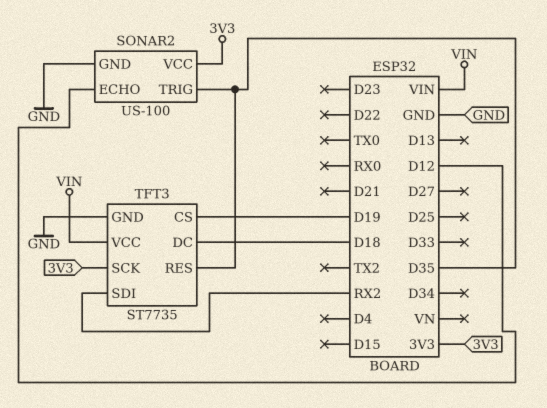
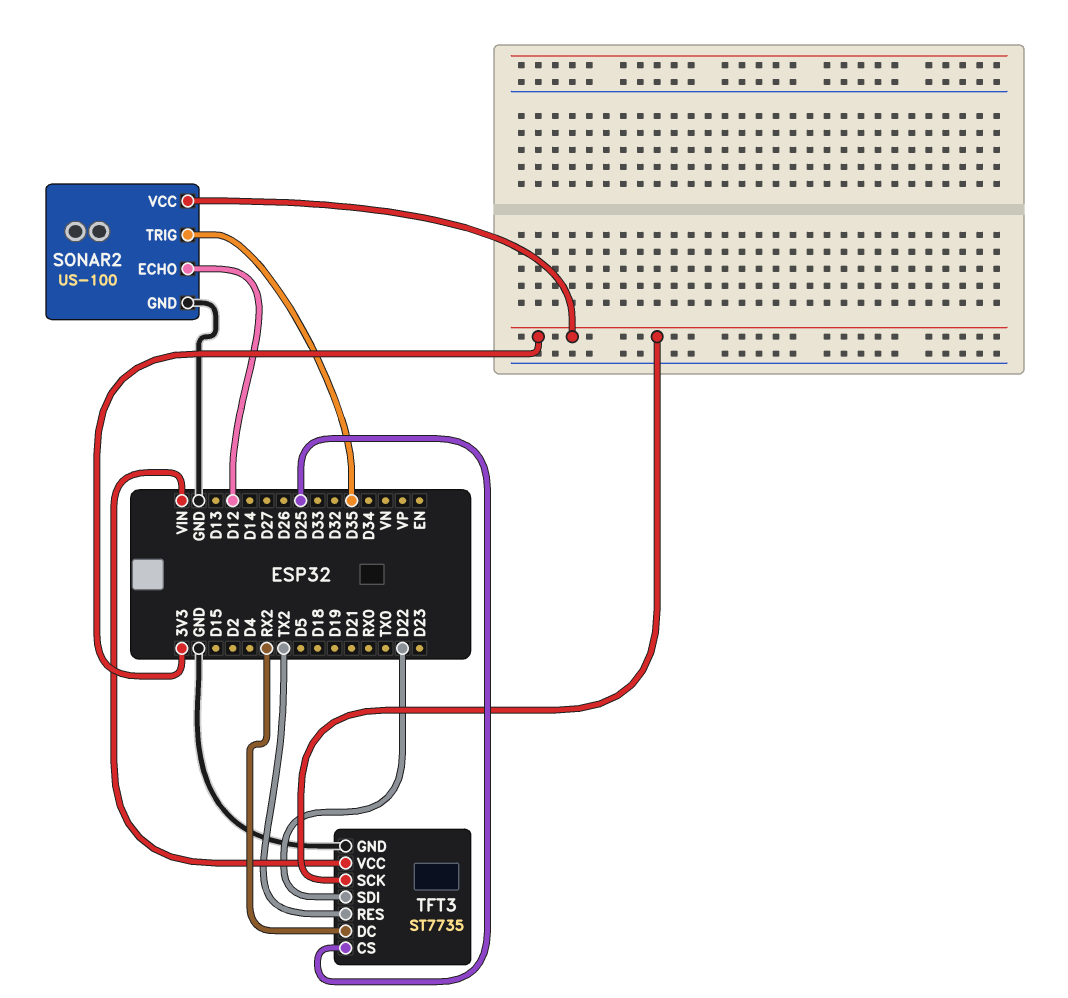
TFT3 pin CS: D19 -> D25
TFT3 pin DC: D18 -> RX2
TFT3 pin RES: D35 -> TX2
TFT3 pin SDI: RX2 -> D22

